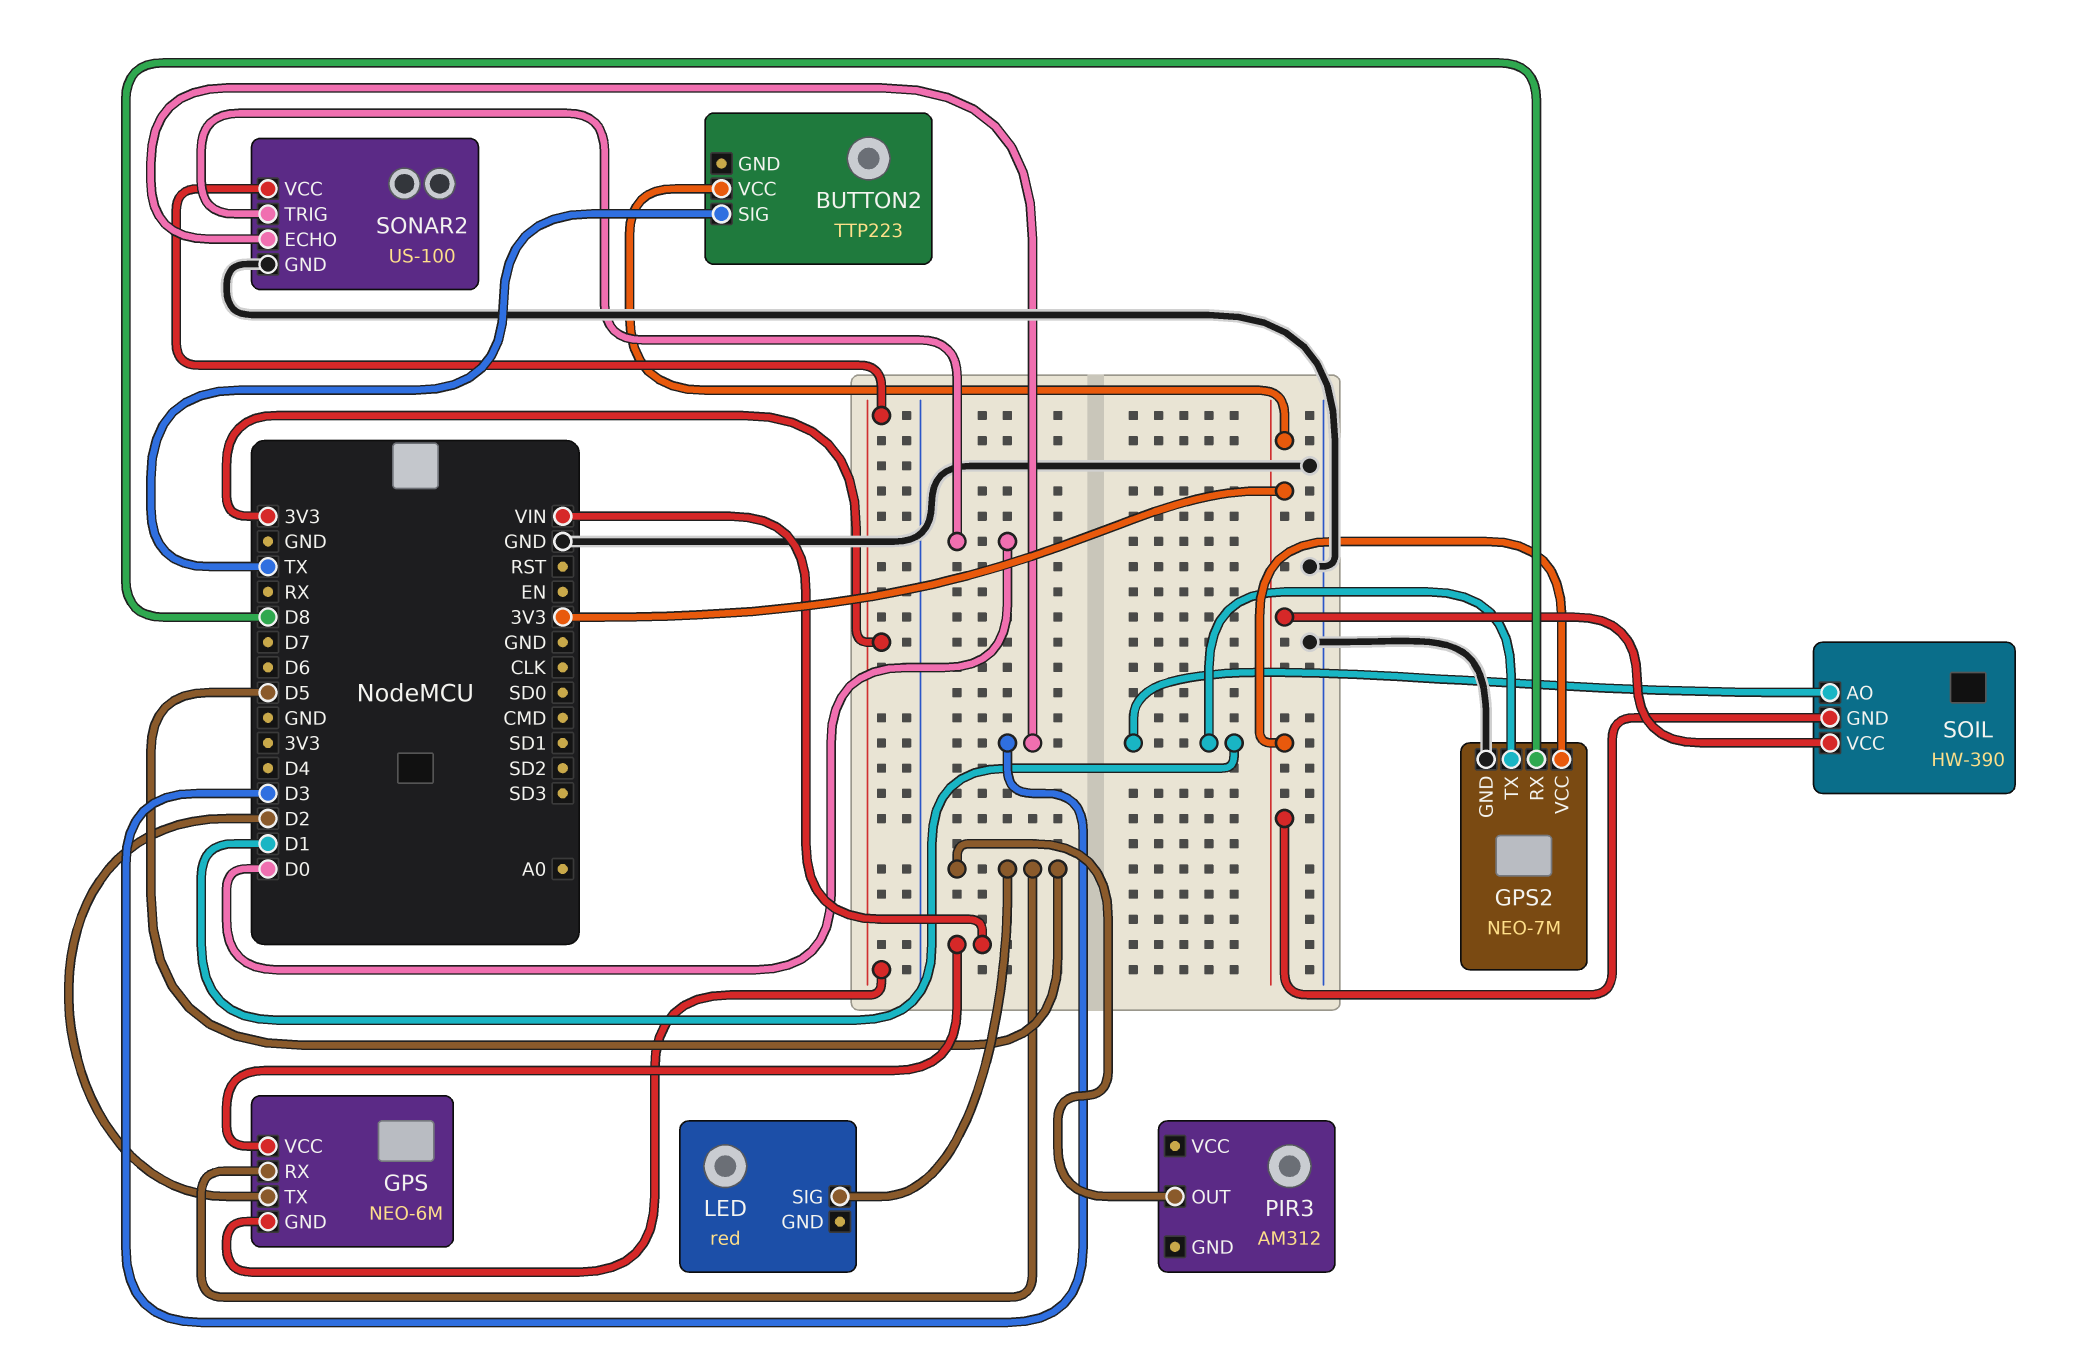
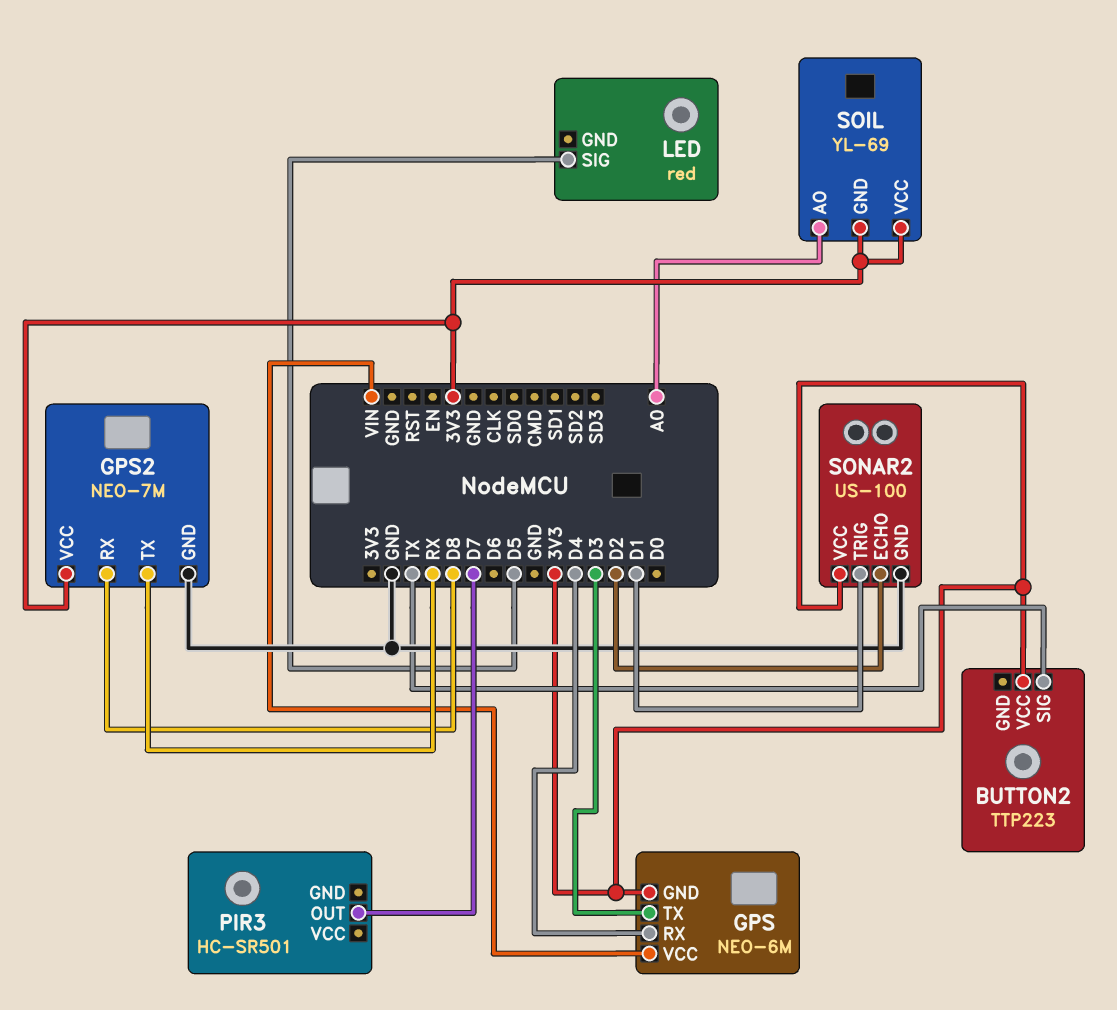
GPS pin RX: D5 -> D4
GPS pin TX: D2 -> D3
GPS2 pin TX: D1 -> RX
PIR3: AM312 -> HC-SR501
PIR3 pin OUT: D5 -> D7
SOIL: HW-390 -> YL-69
SOIL pin AO: D1 -> A0
SONAR2 pin ECHO: D3 -> D2
SONAR2 pin TRIG: D0 -> D1

